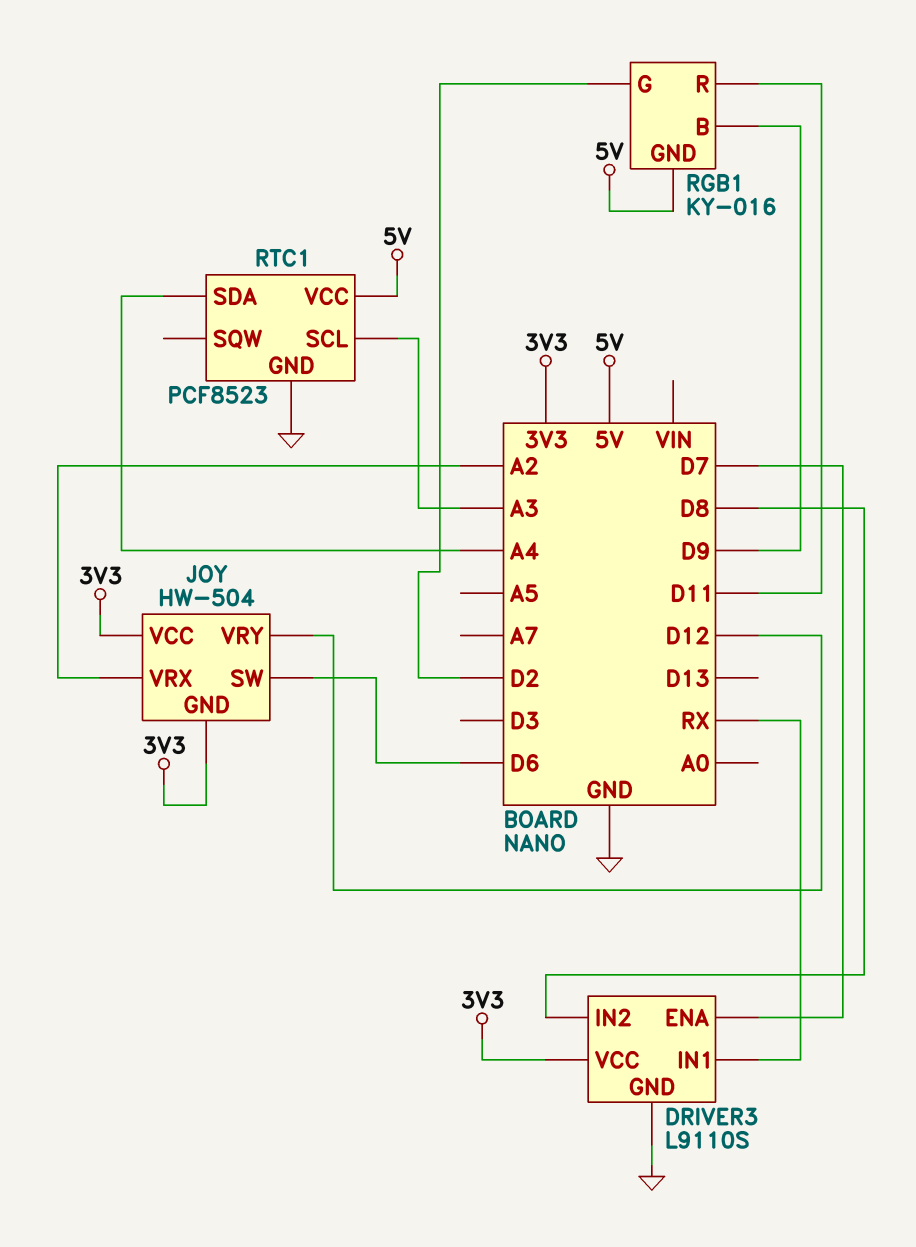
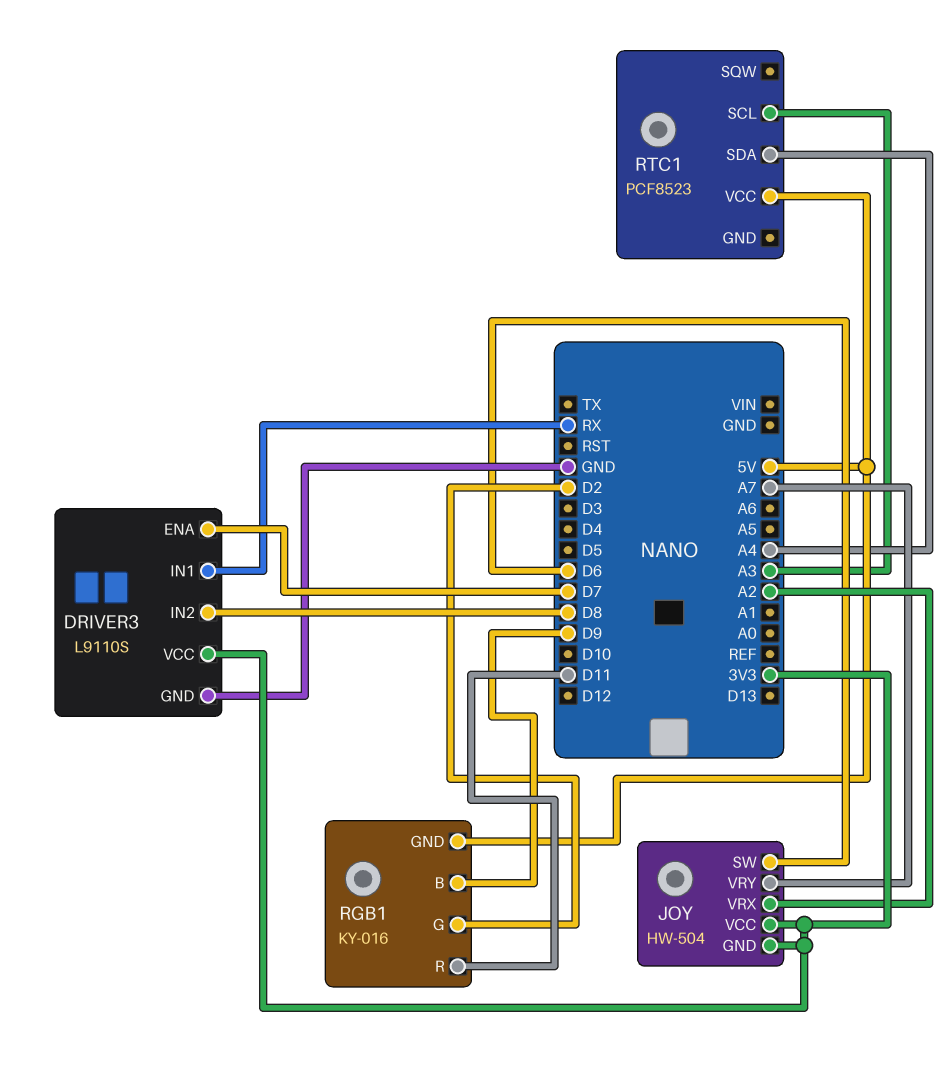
JOY pin VRY: D12 -> A7
RTC1 pin GND: GND -> none

